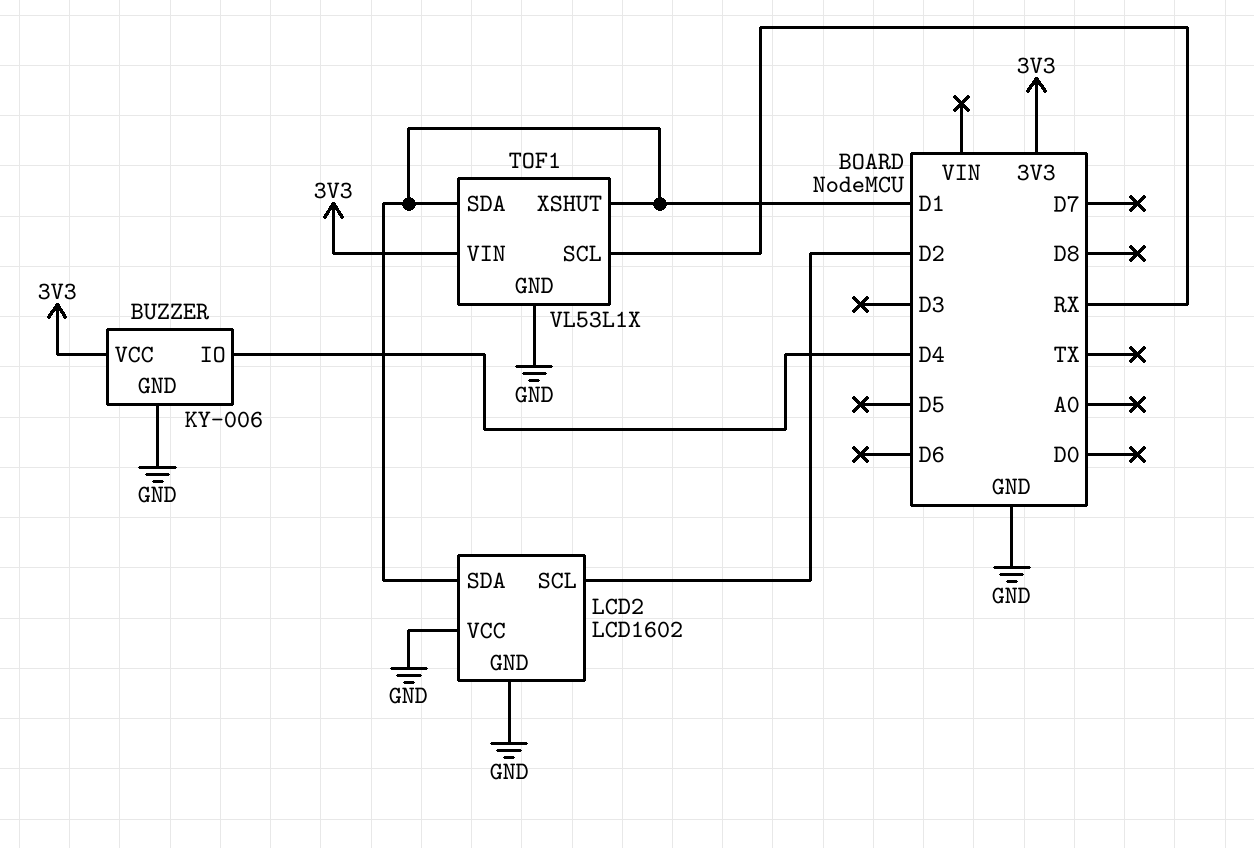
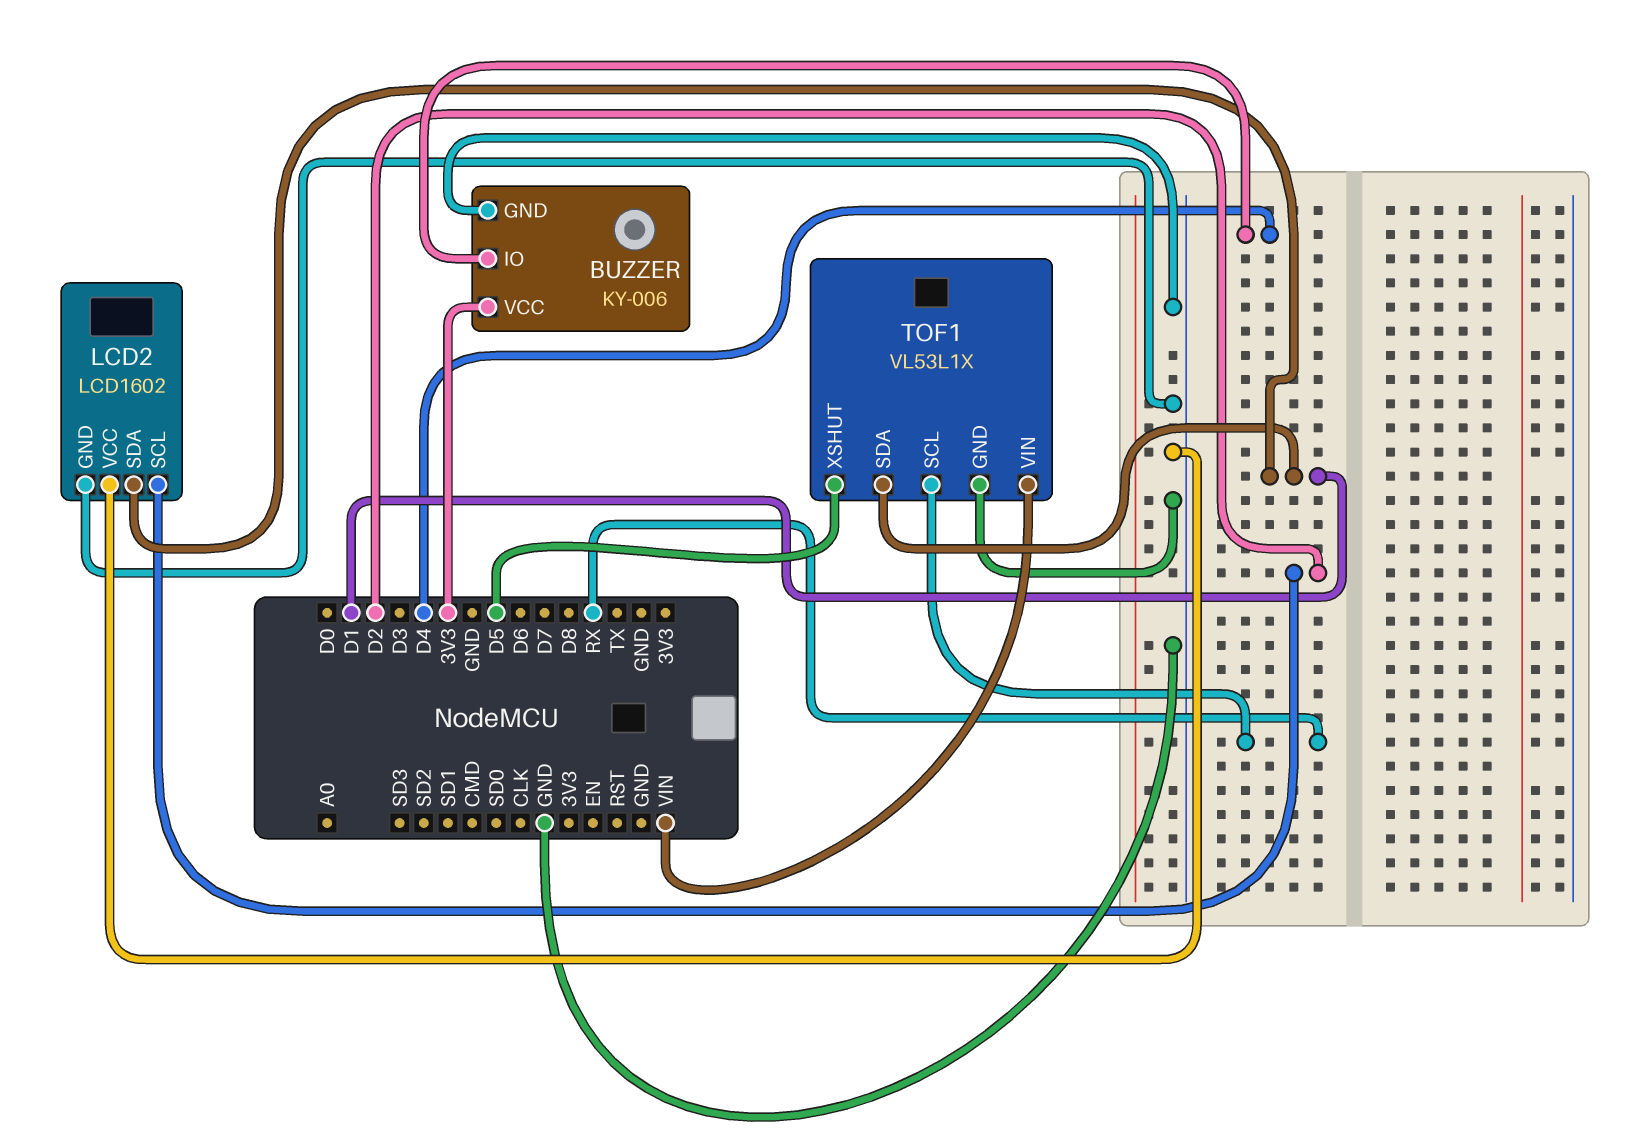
TOF1 pin VIN: 3V3 -> VIN
TOF1 pin XSHUT: D1 -> D5

